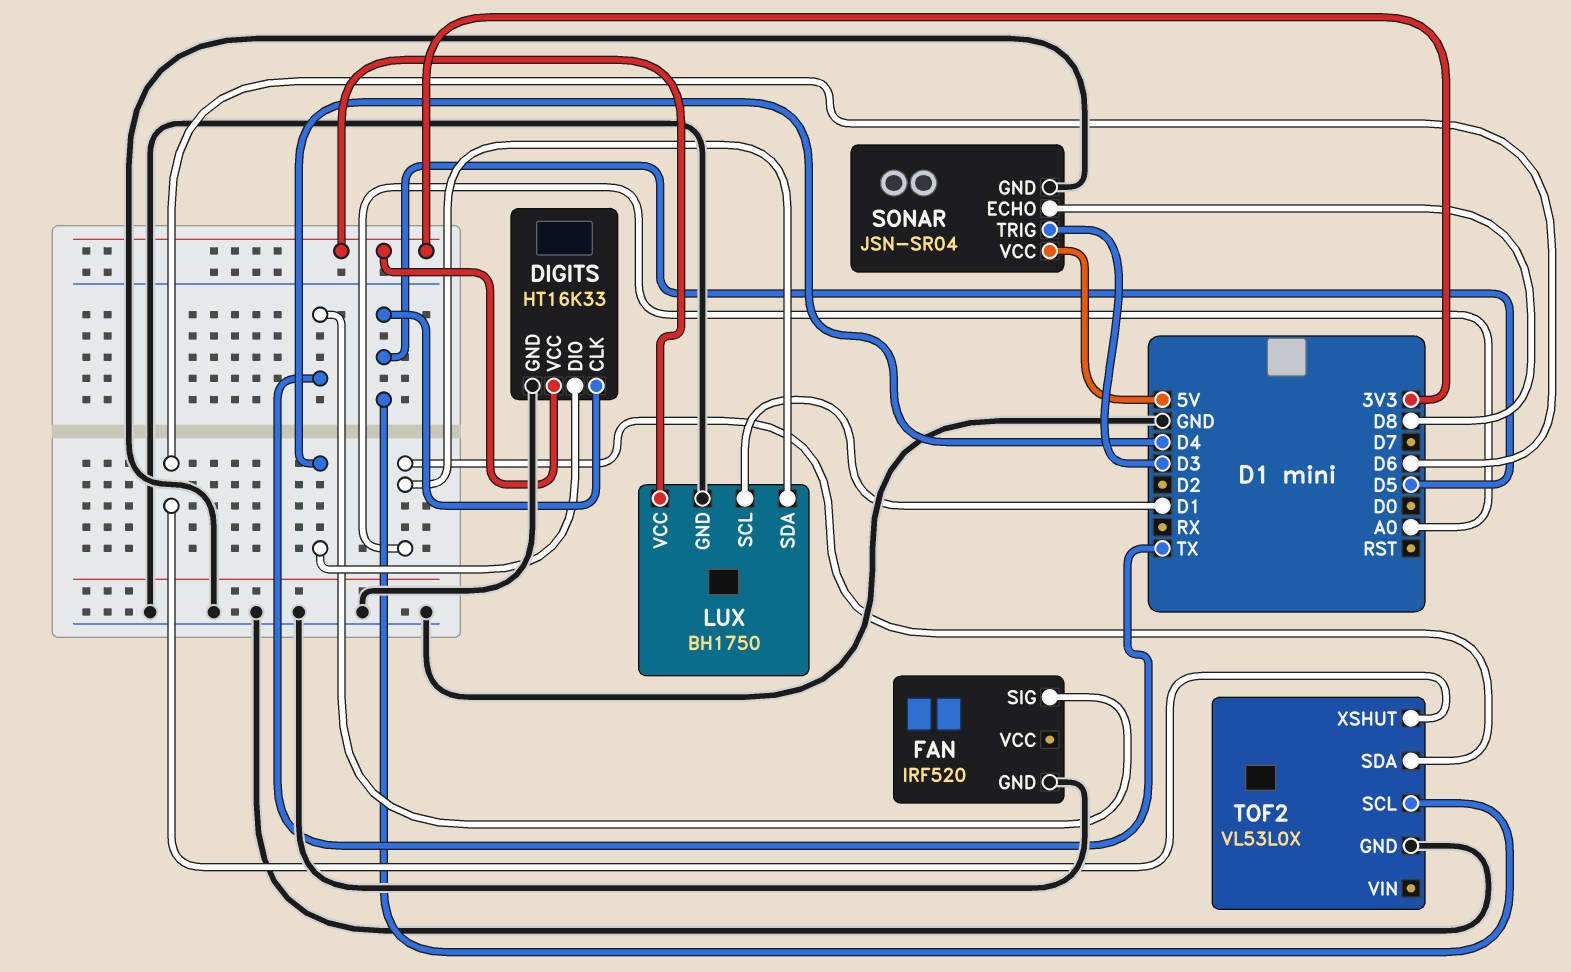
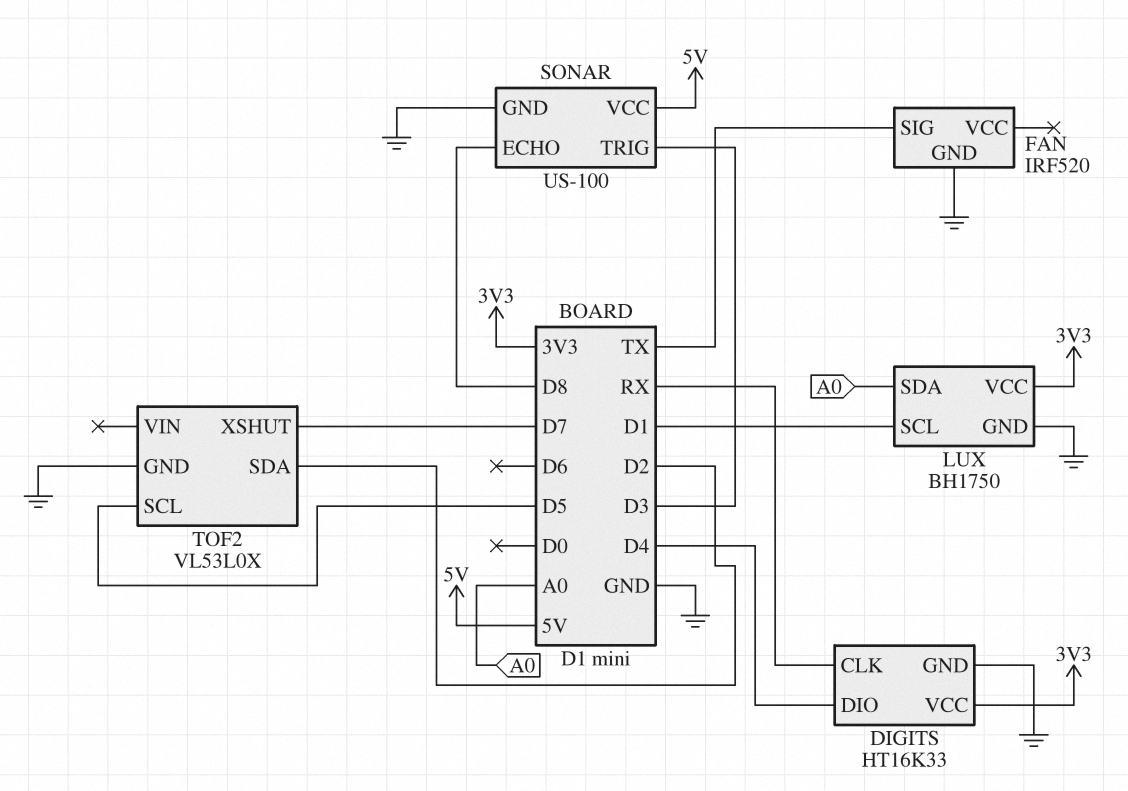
DIGITS pin CLK: D5 -> RX
SONAR: JSN-SR04 -> US-100
TOF2 pin SDA: A0 -> D2
TOF2 pin XSHUT: D6 -> D7

